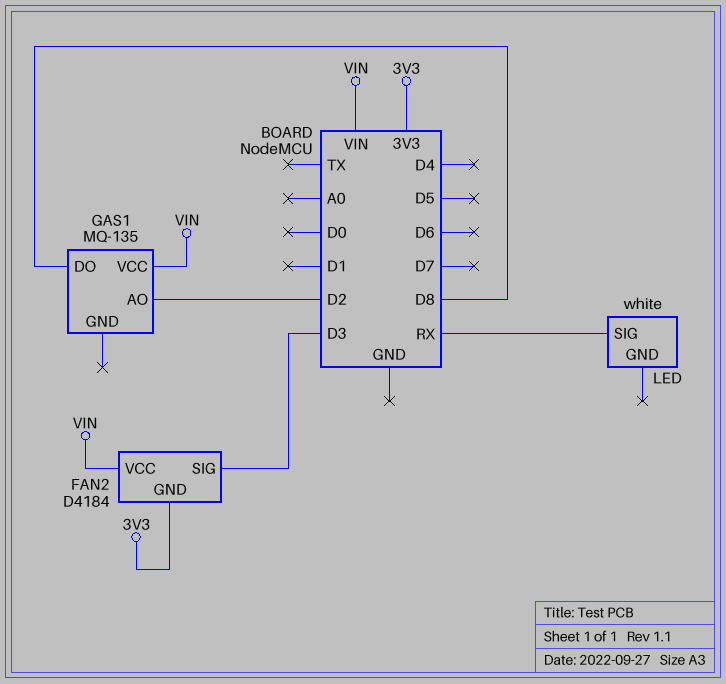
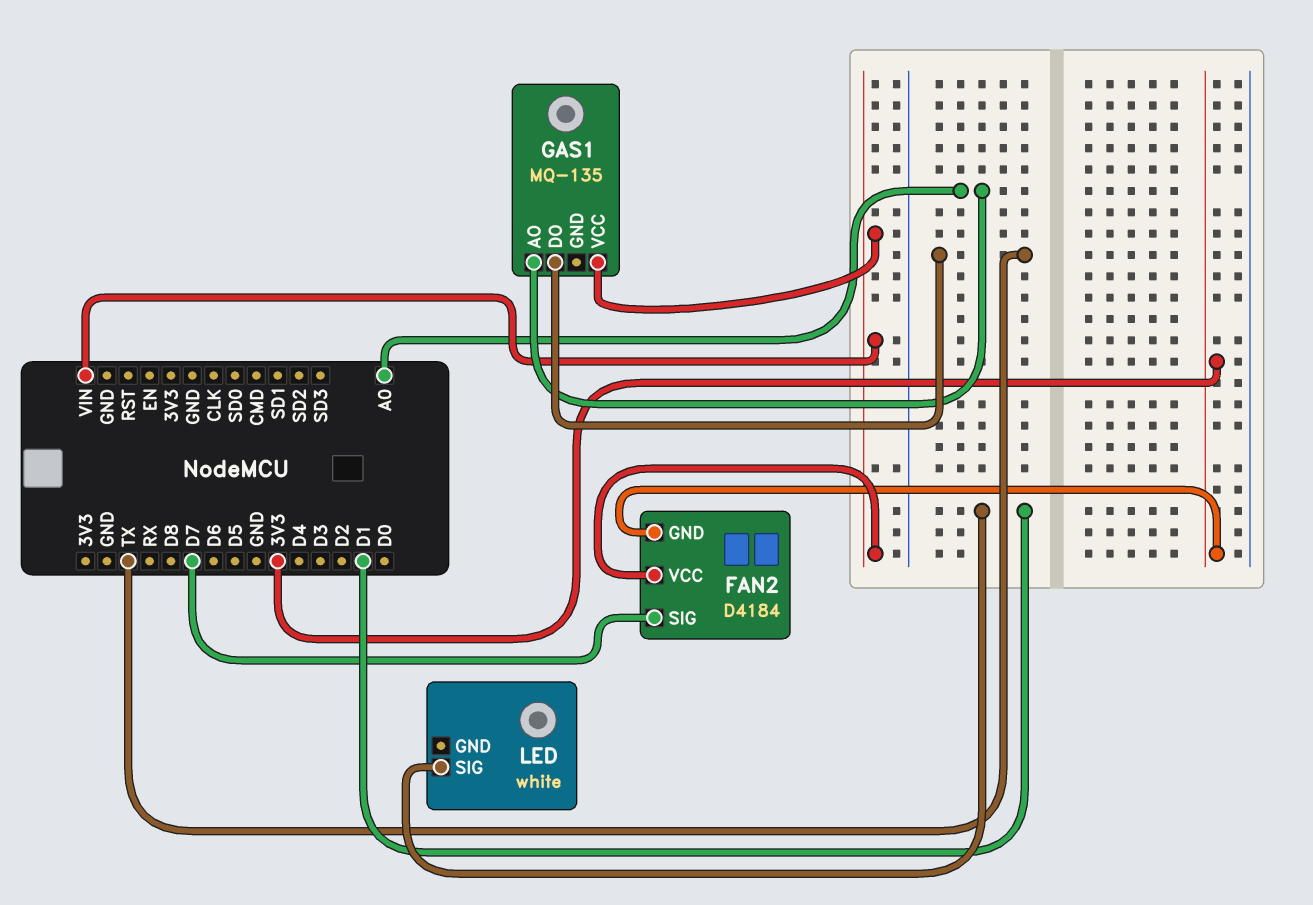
FAN2 pin SIG: D3 -> D7
GAS1 pin AO: D2 -> A0
GAS1 pin DO: D8 -> TX
LED pin SIG: RX -> D1

